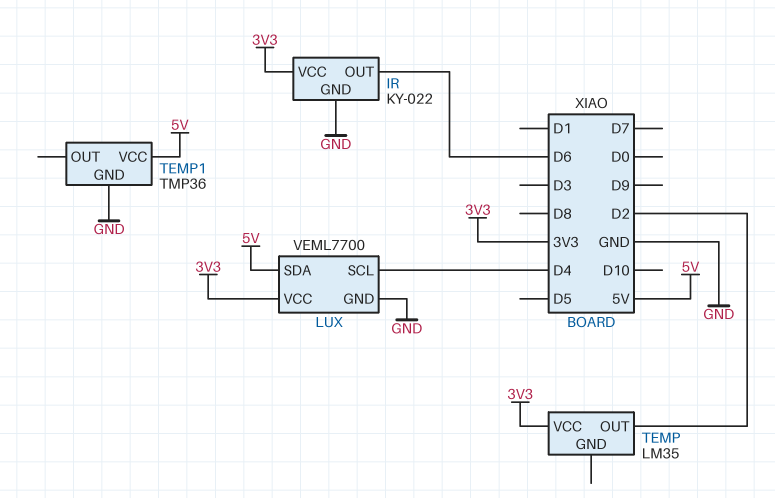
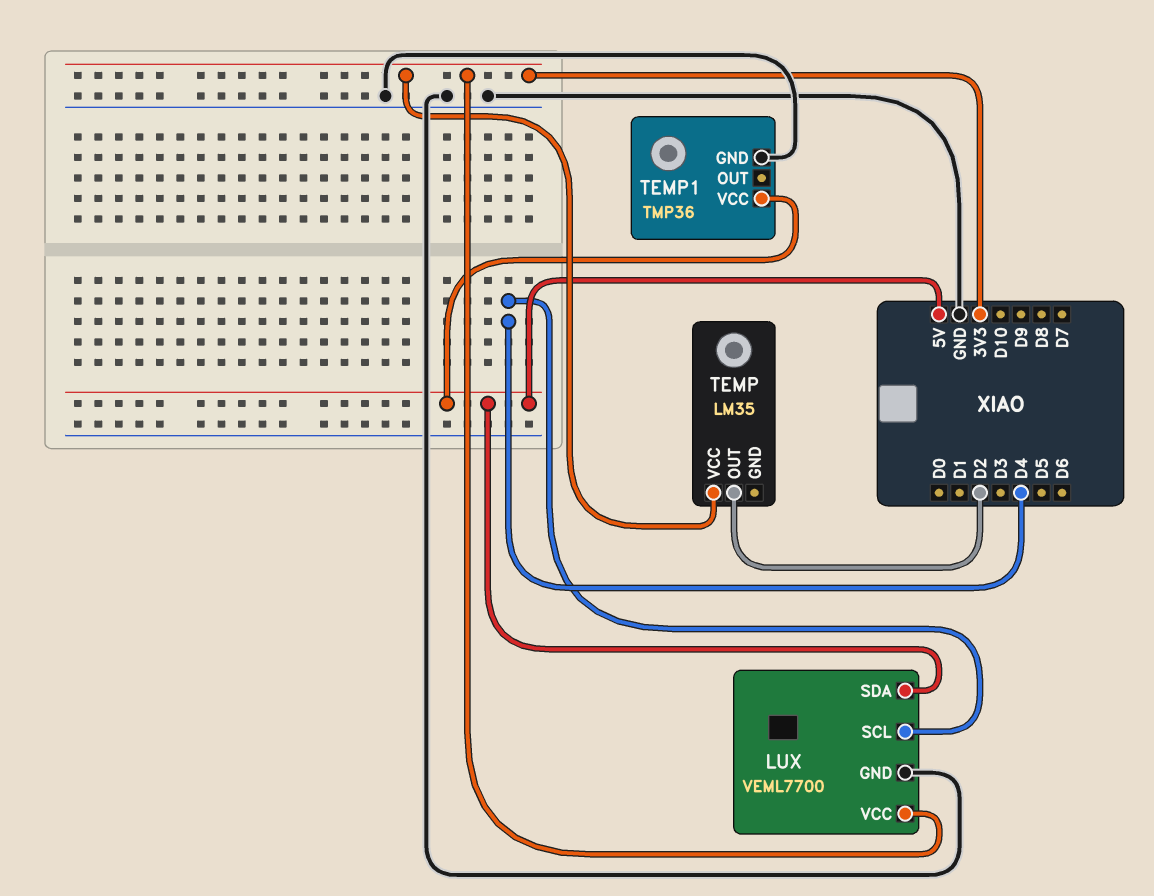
IR: KY-022 -> none
IR pin GND: GND -> none
IR pin OUT: D6 -> none
IR pin VCC: 3V3 -> none

